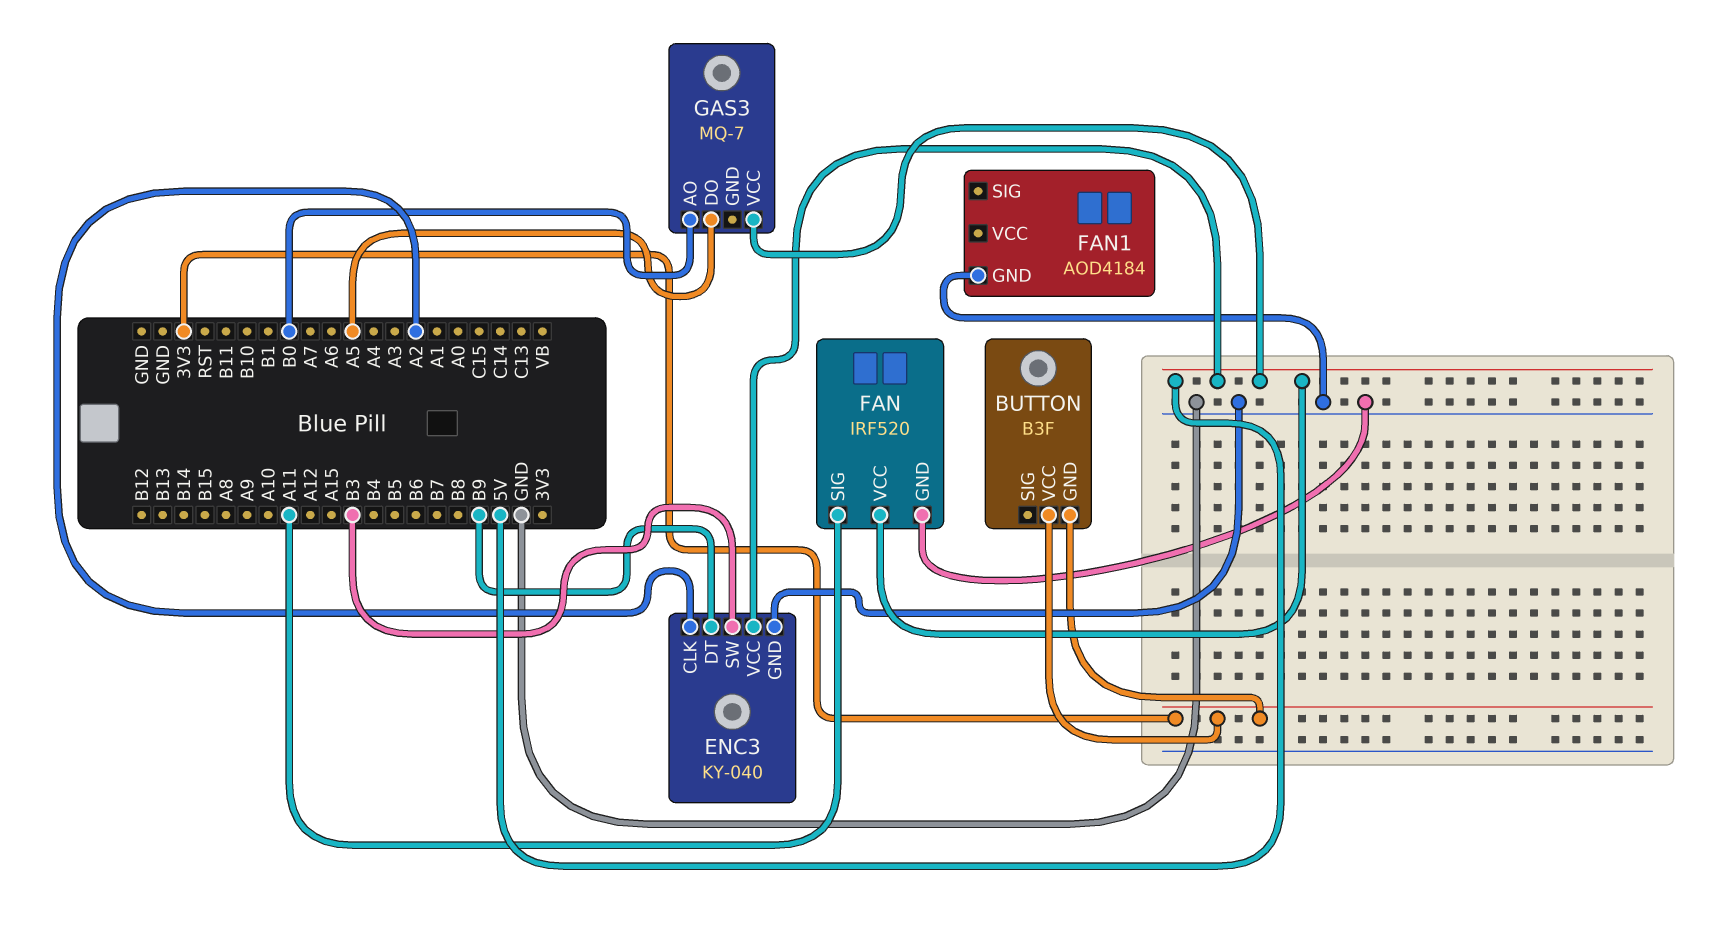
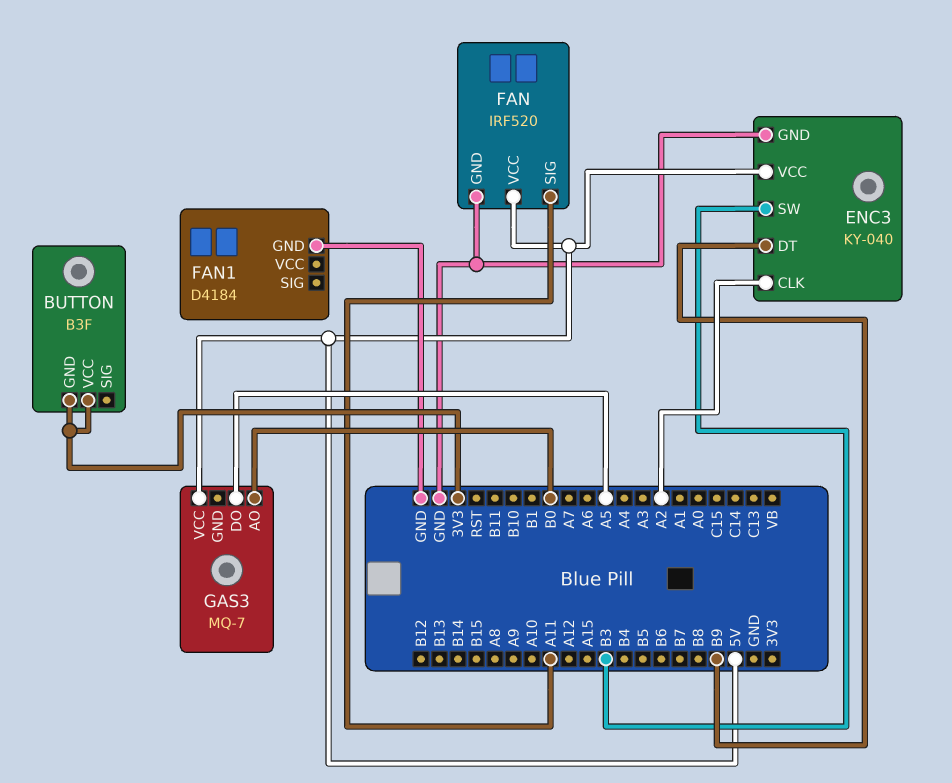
FAN1: AOD4184 -> D4184

